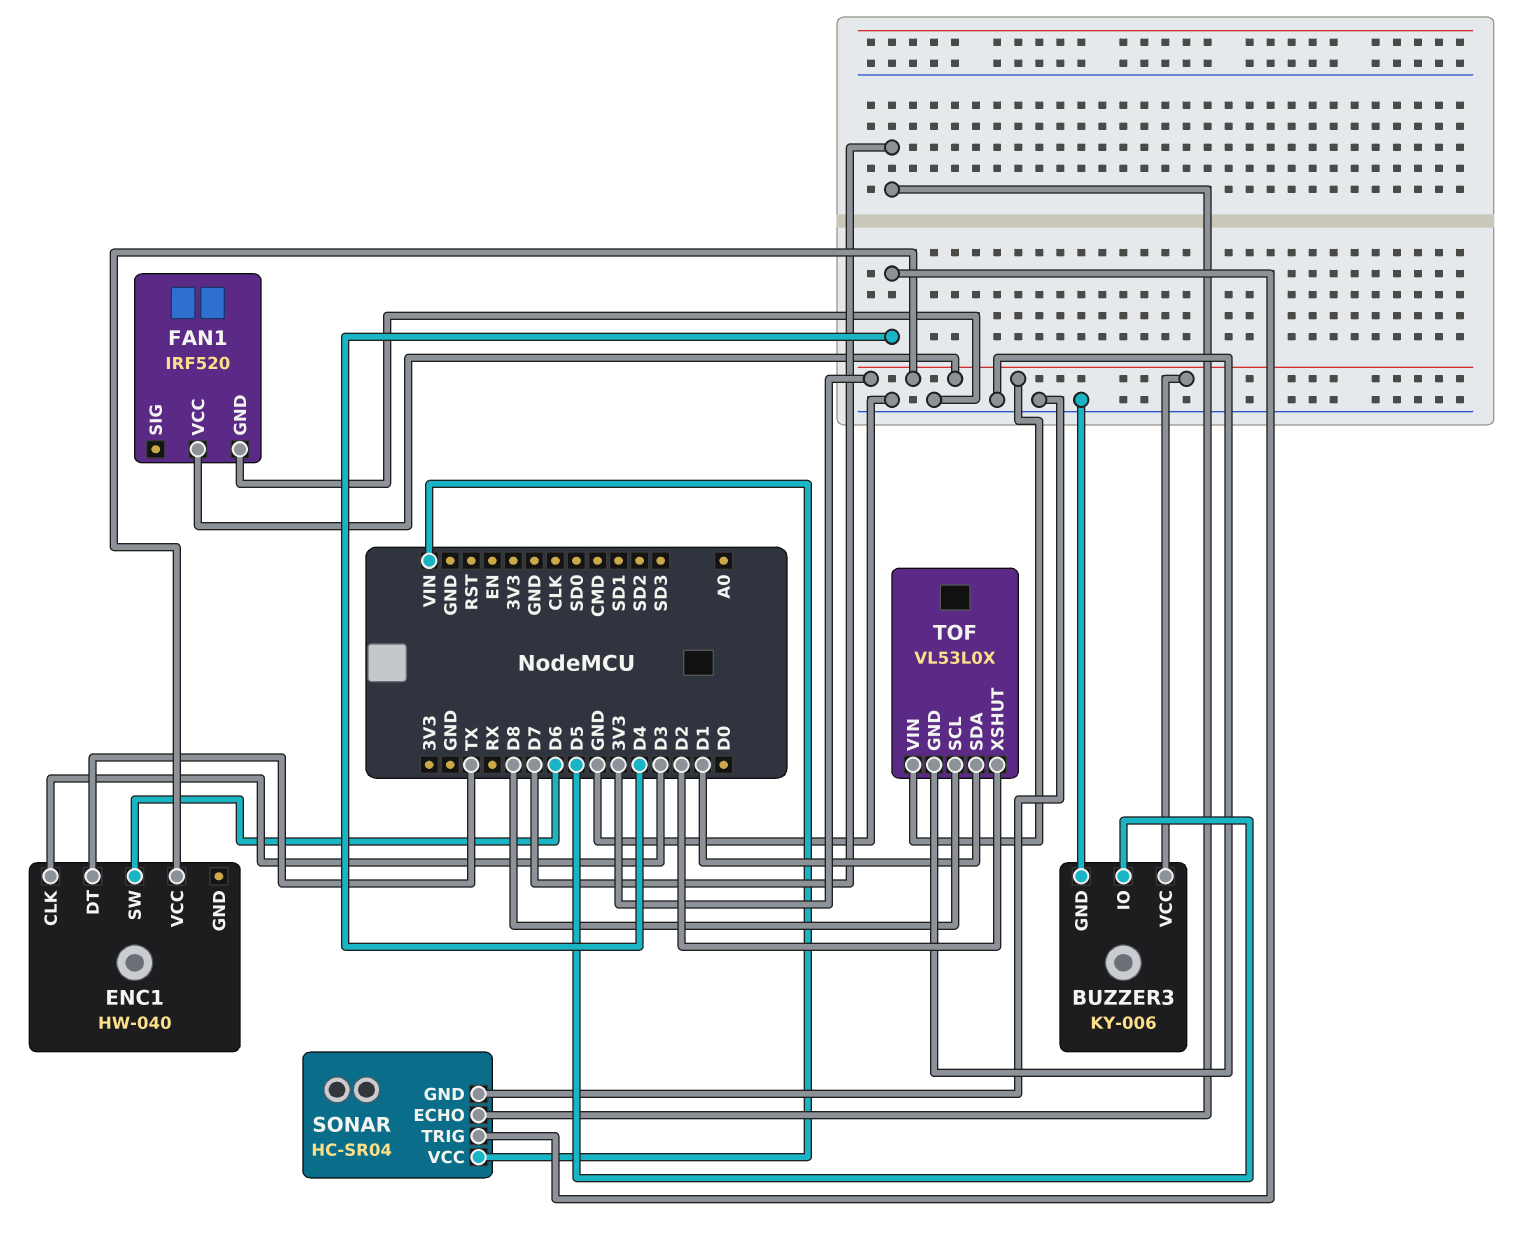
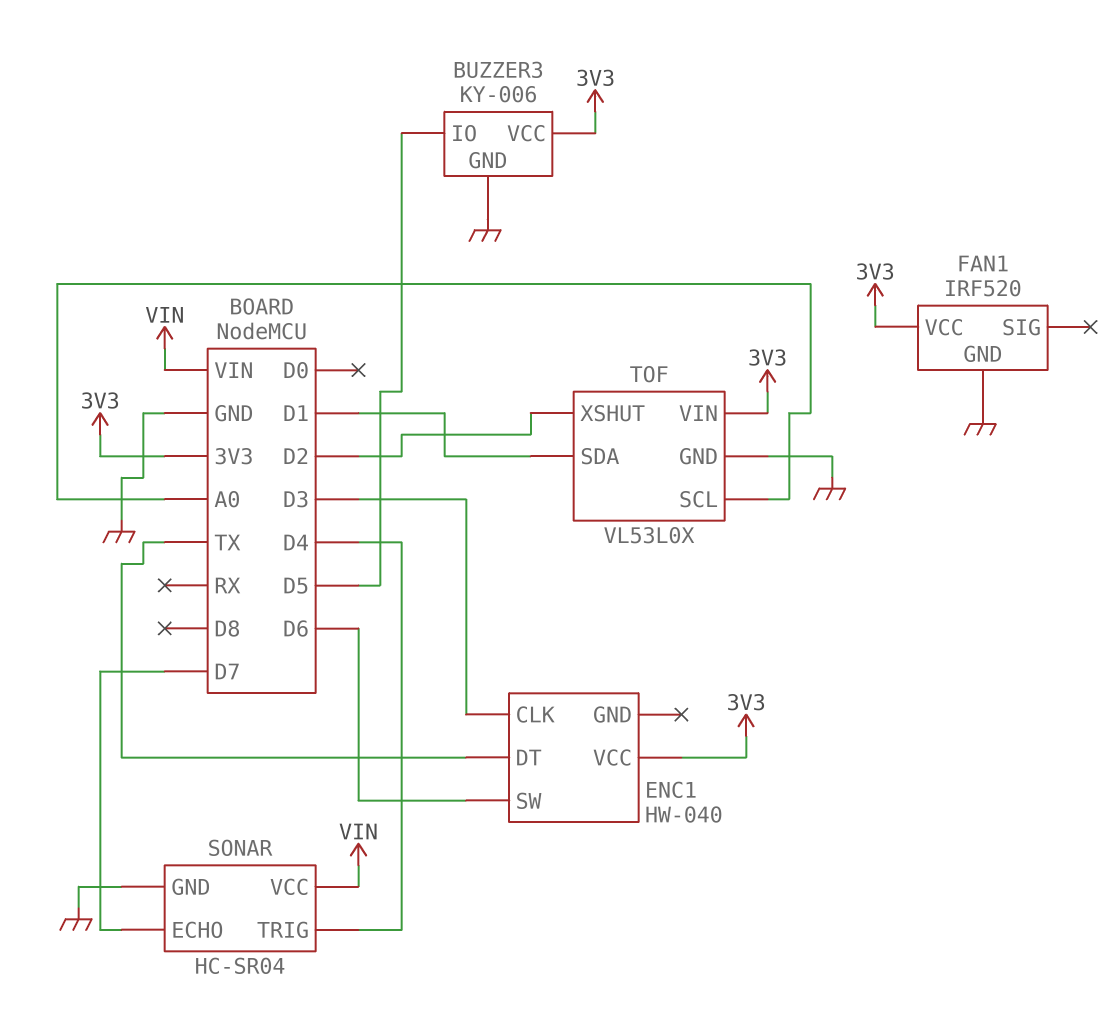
TOF pin SCL: D8 -> A0

